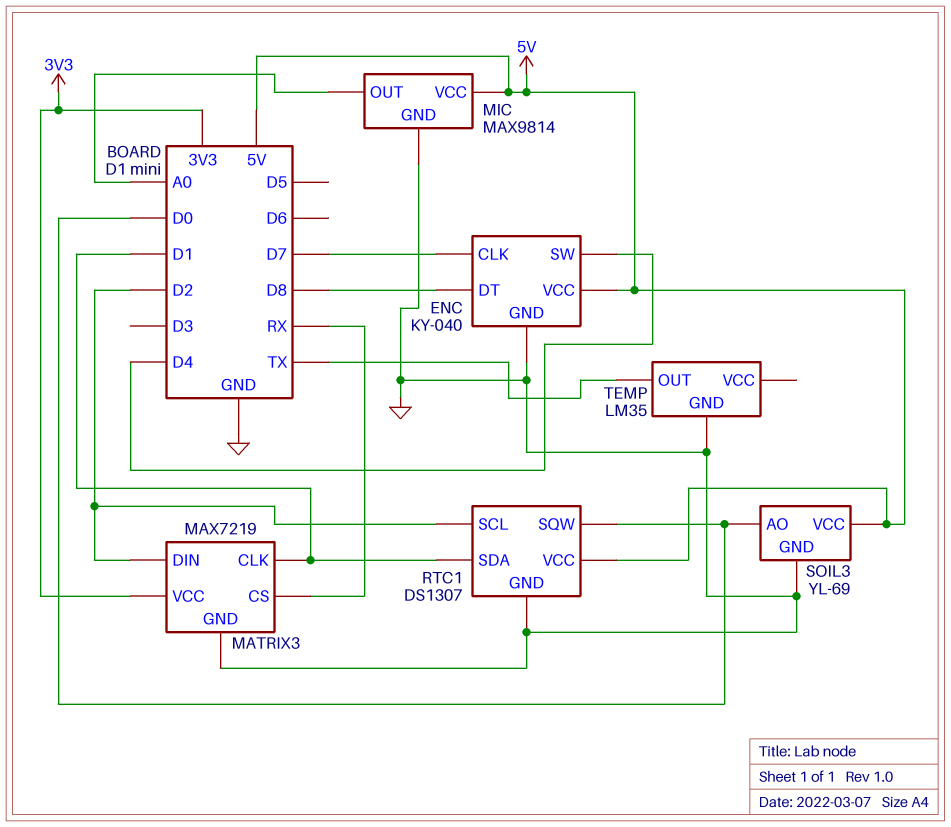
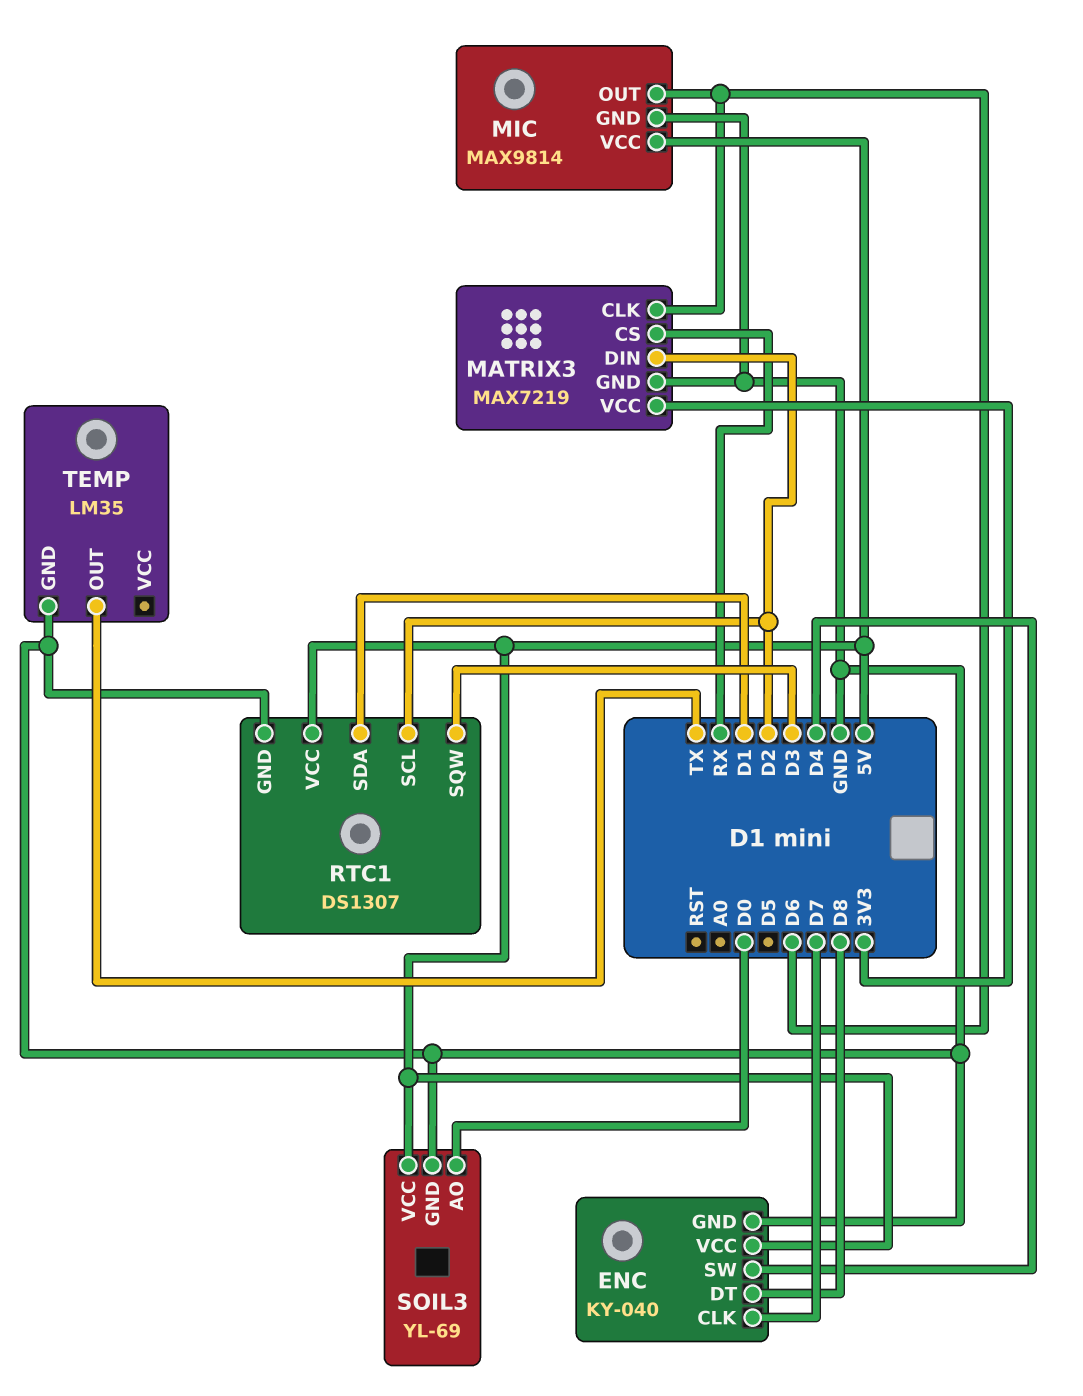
MATRIX3 pin CLK: D1 -> D6
MIC pin OUT: A0 -> D6
RTC1 pin SQW: D0 -> D3

